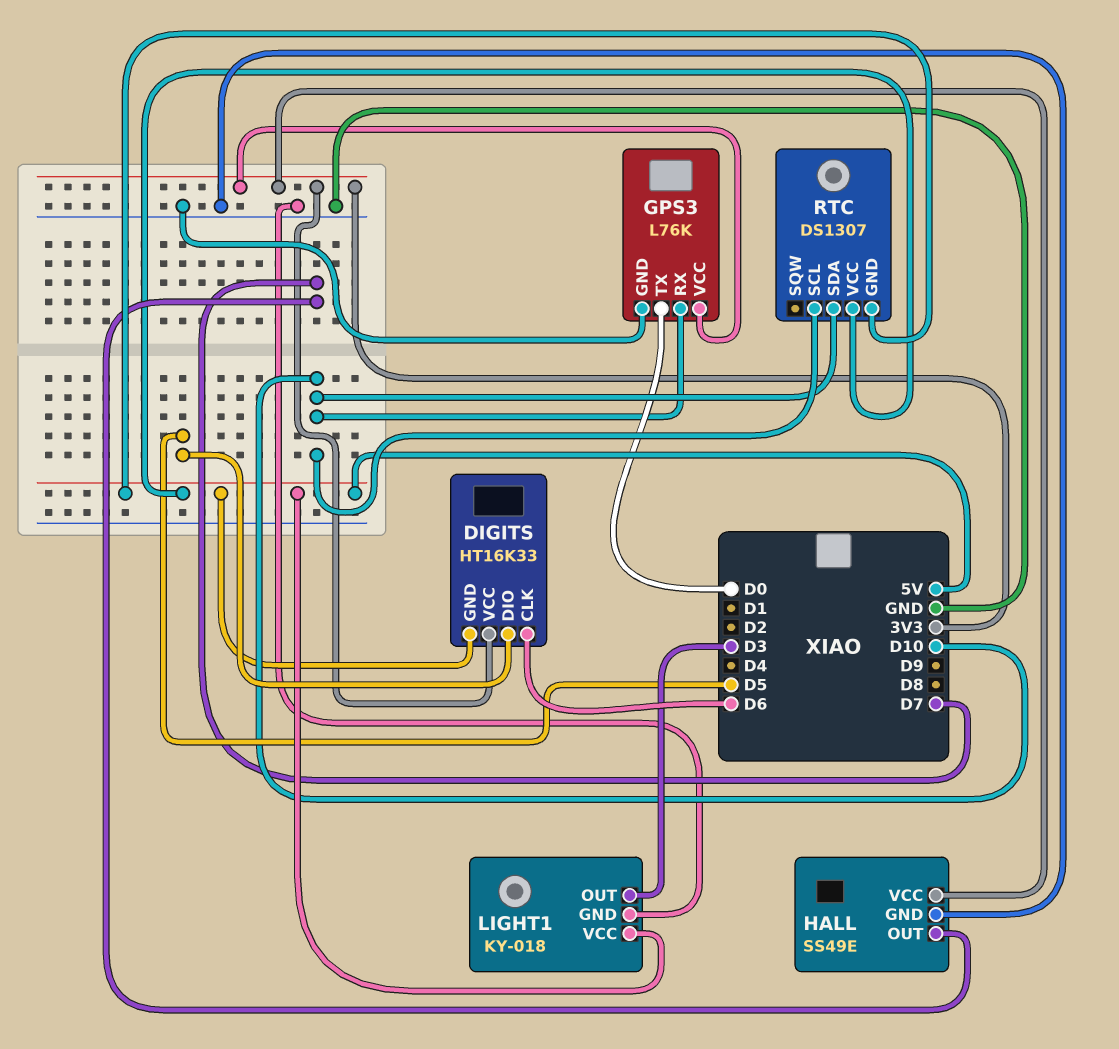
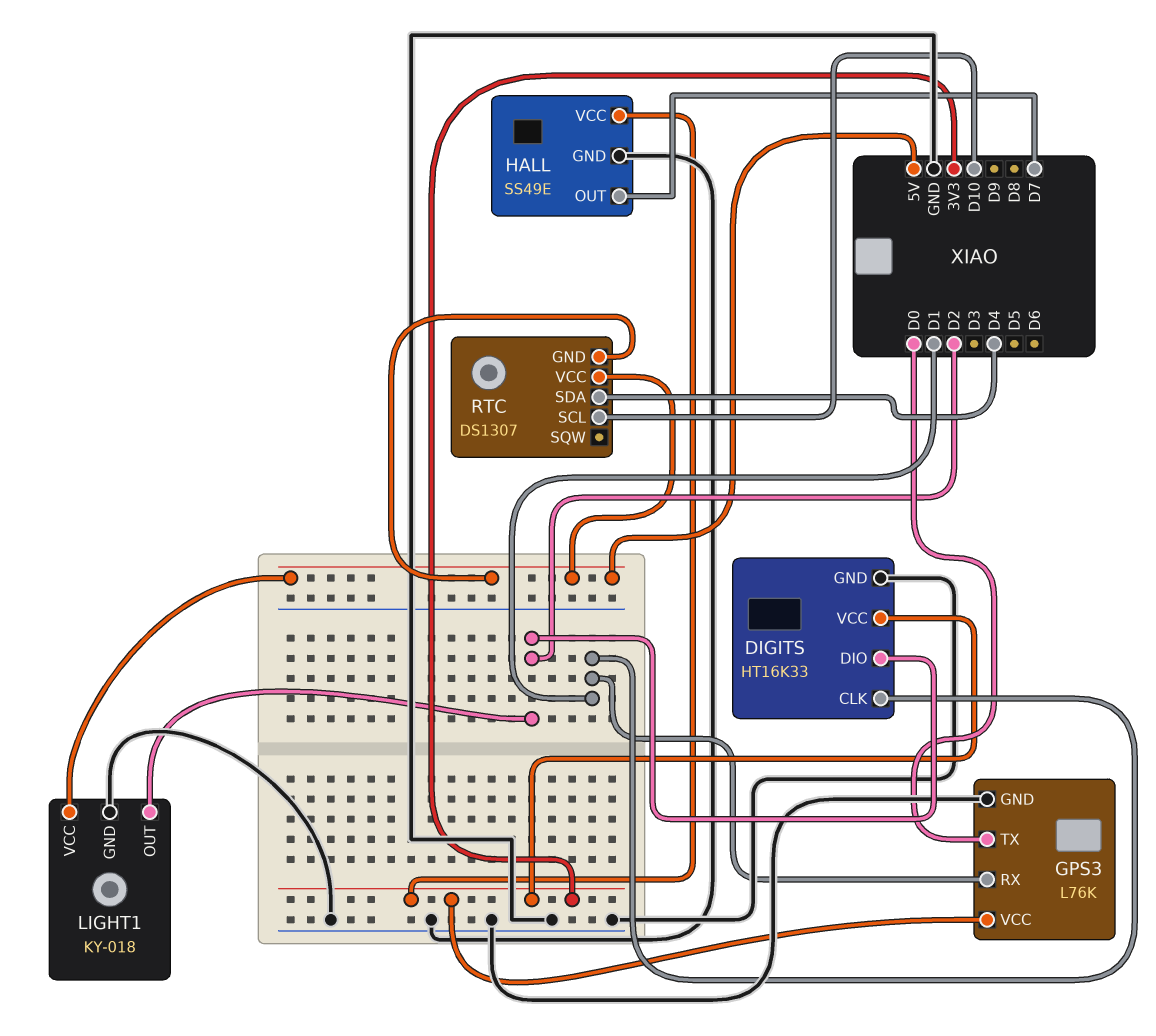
DIGITS pin CLK: D6 -> D1
DIGITS pin DIO: D5 -> D2
DIGITS pin GND: 5V -> GND
GPS3 pin RX: D10 -> D1
LIGHT1 pin OUT: D3 -> D2
RTC pin SDA: D10 -> D4

